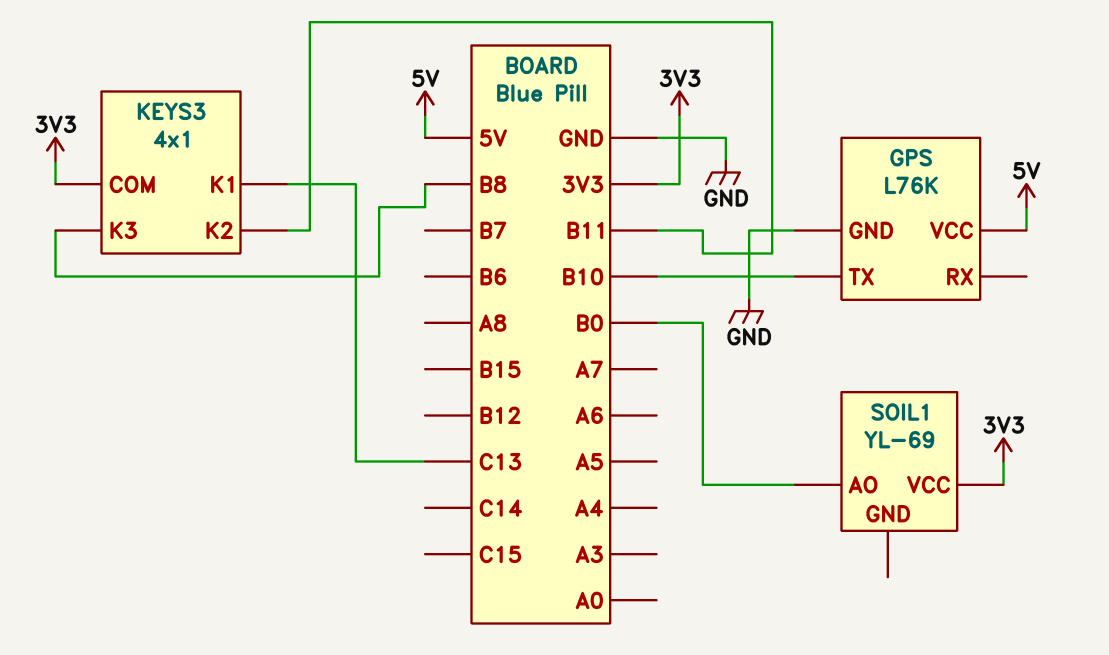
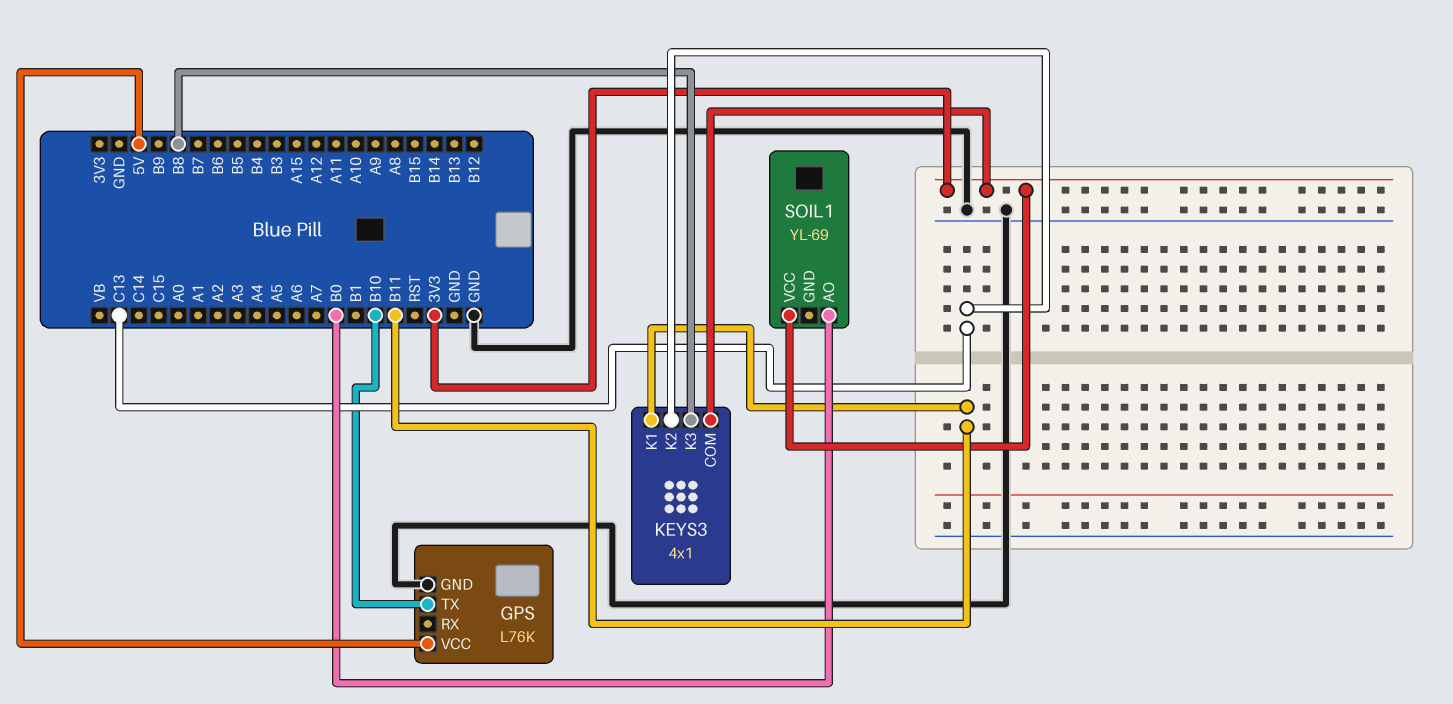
KEYS3 pin K1: C13 -> B11
KEYS3 pin K2: B11 -> C13

